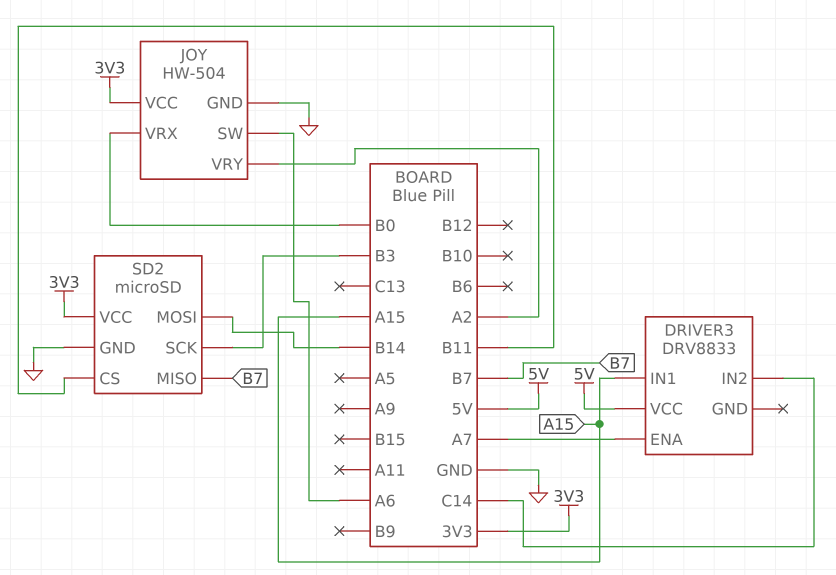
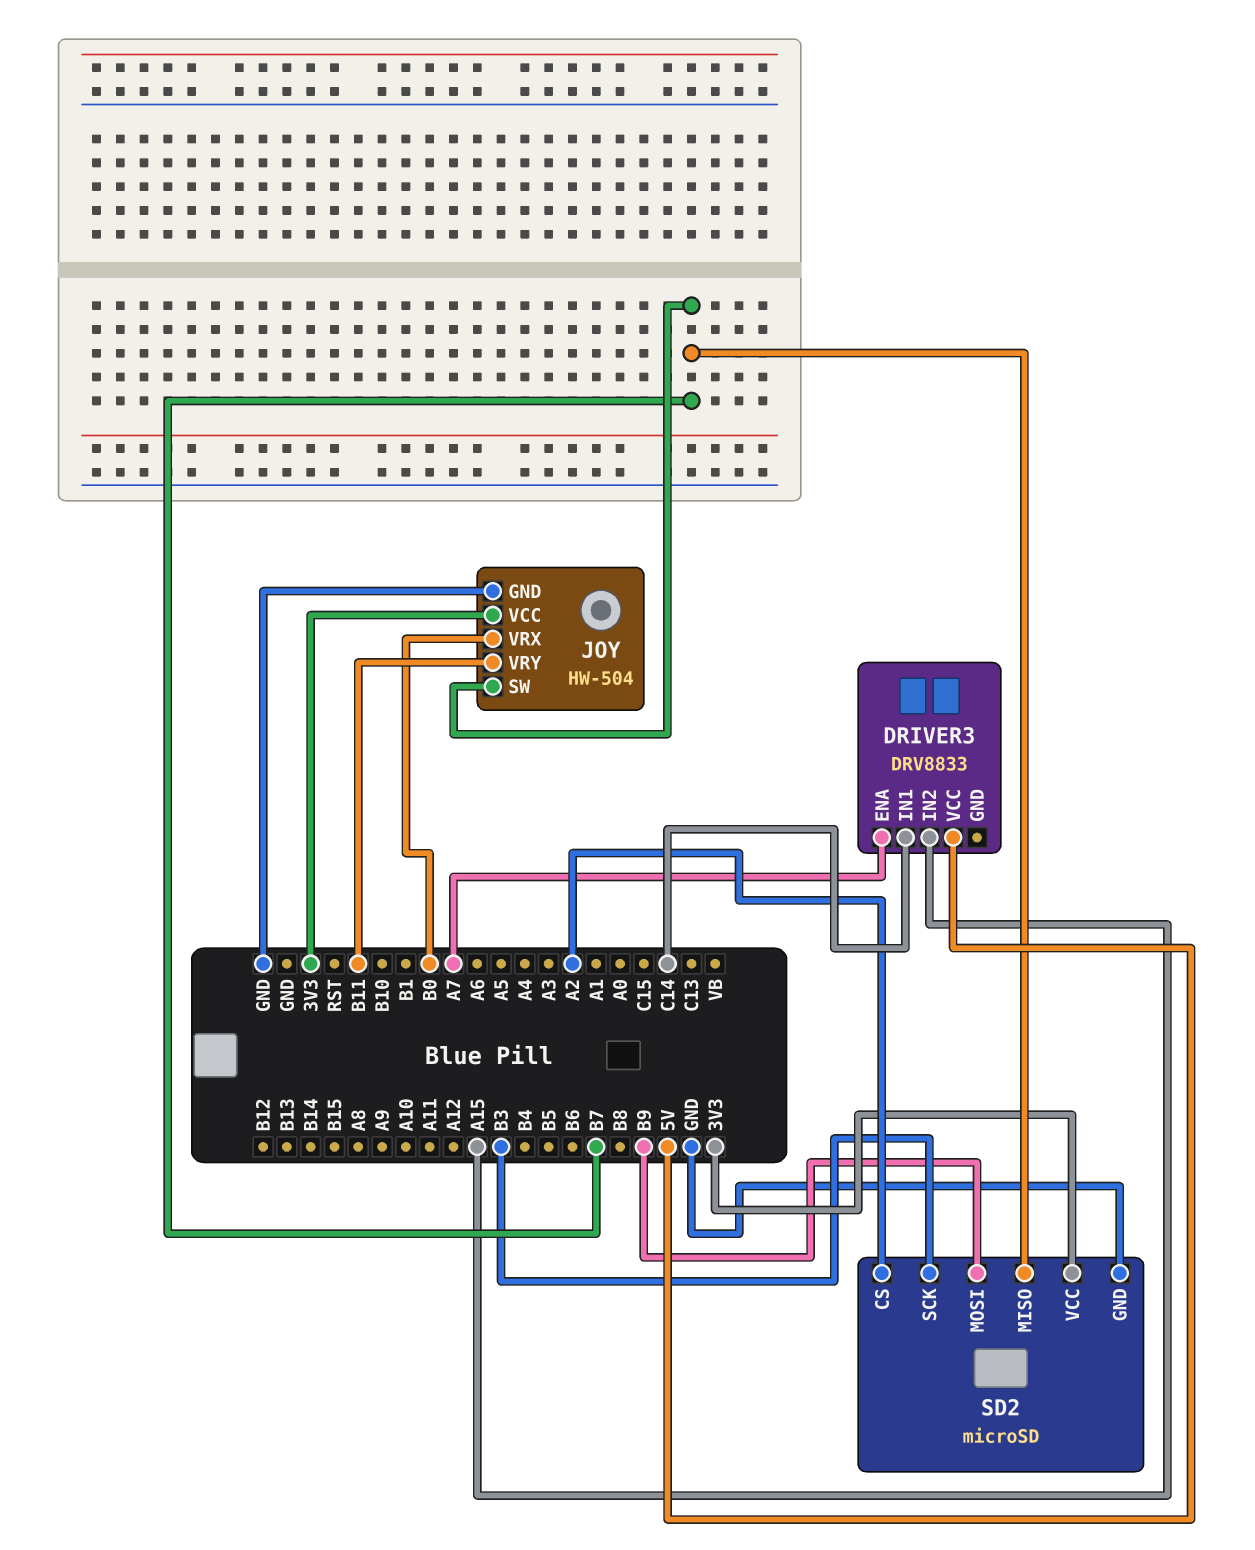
DRIVER3 pin IN1: A15 -> C14
DRIVER3 pin IN2: C14 -> A15
JOY pin SW: A6 -> B7
JOY pin VRY: A2 -> B11
SD2 pin CS: B11 -> A2
SD2 pin MOSI: B14 -> B9

